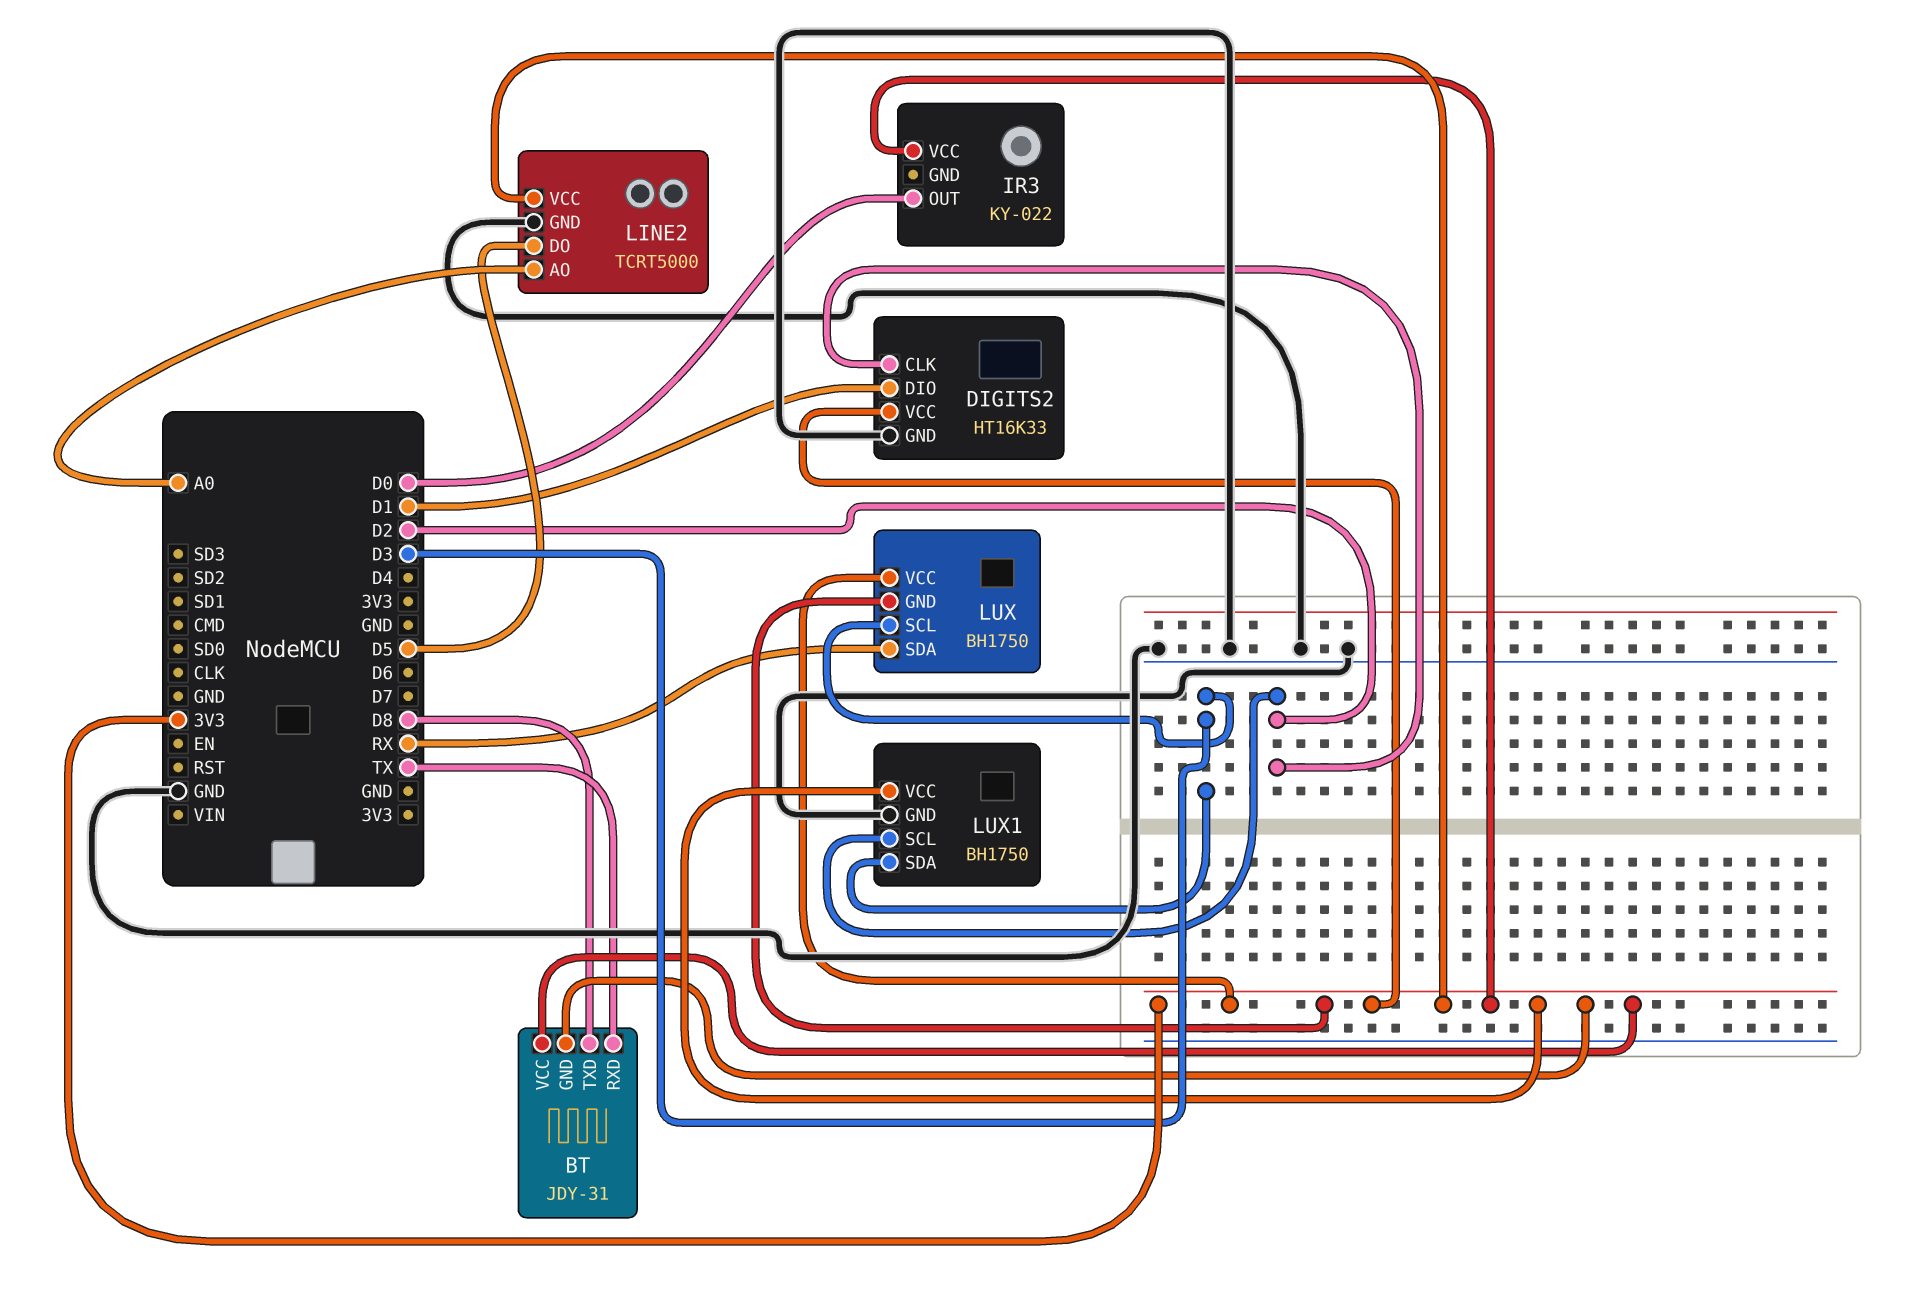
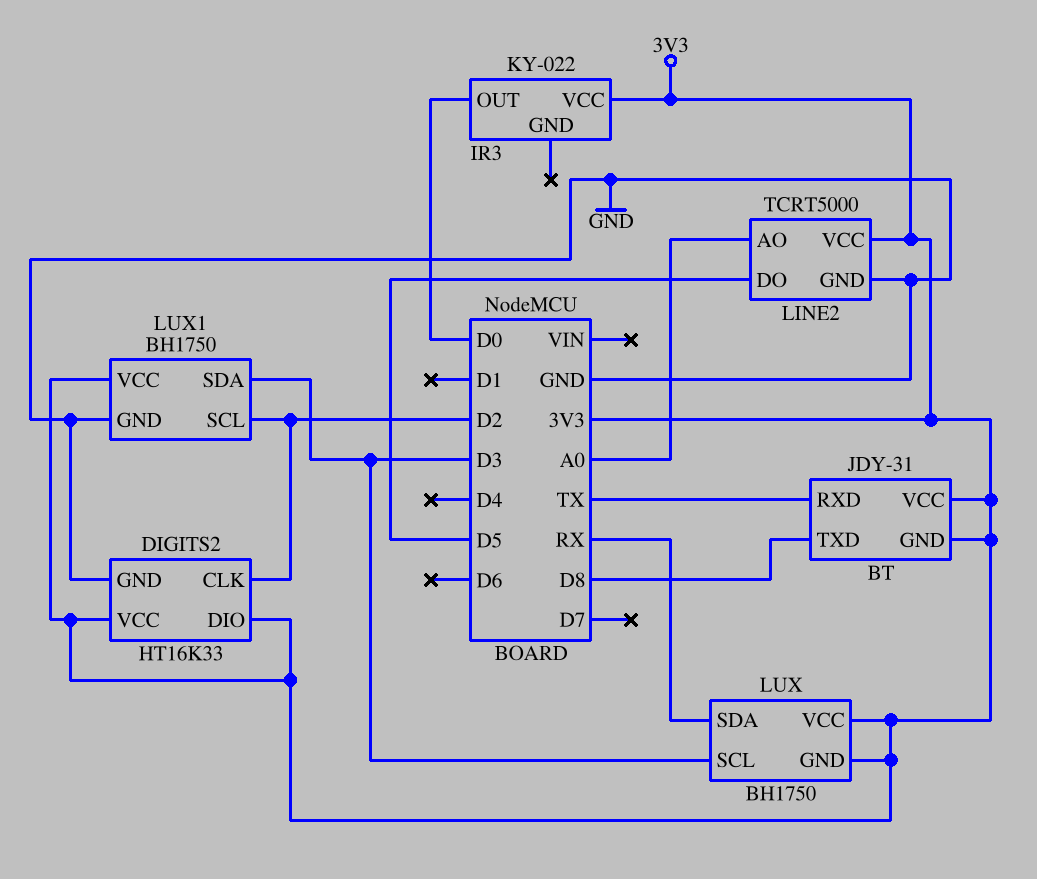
DIGITS2 pin DIO: D1 -> 3V3

